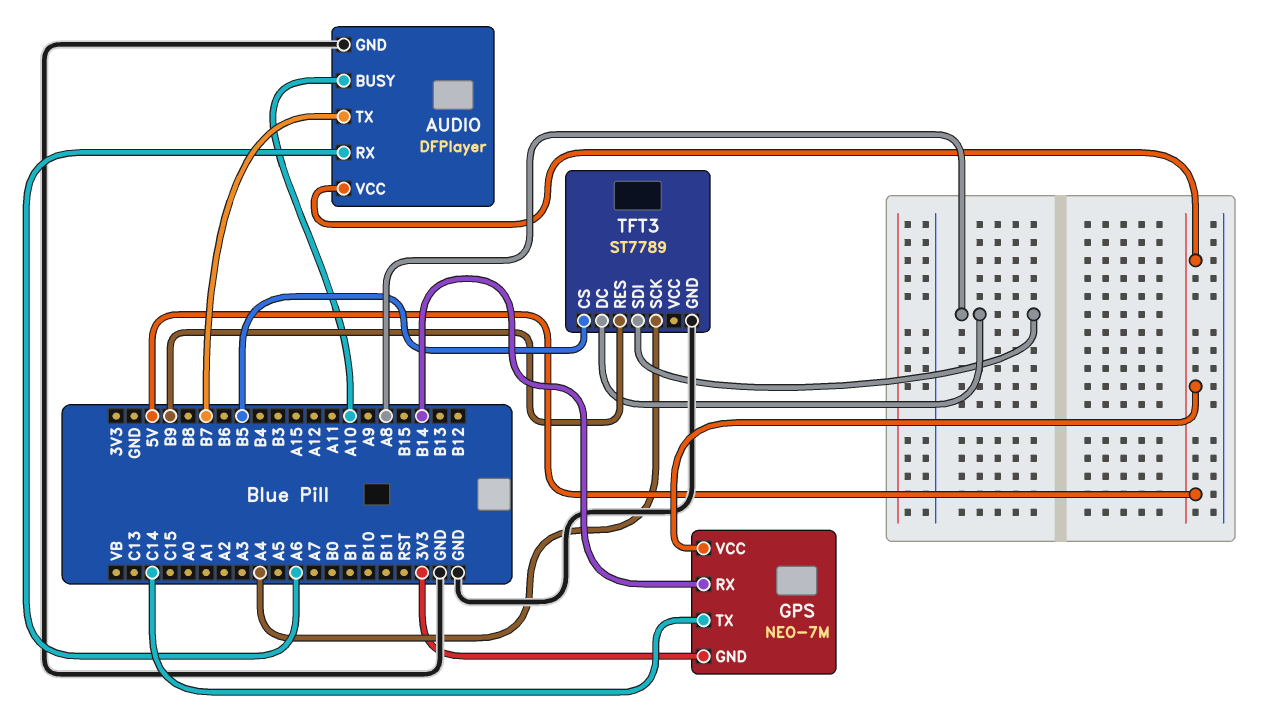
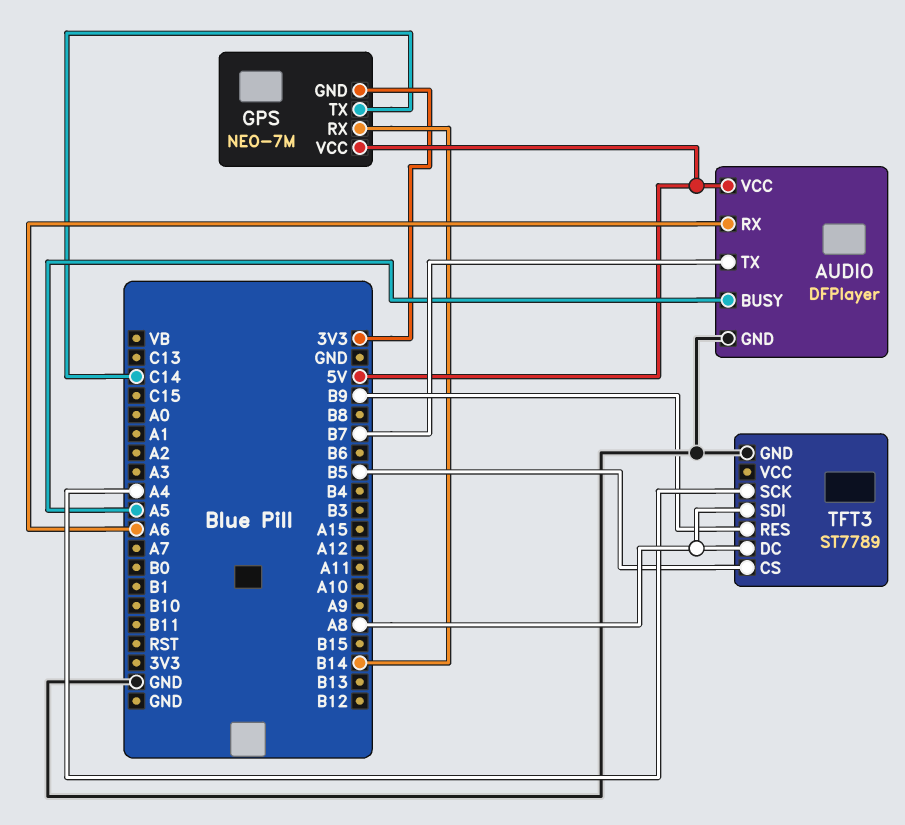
AUDIO pin BUSY: A10 -> A5

